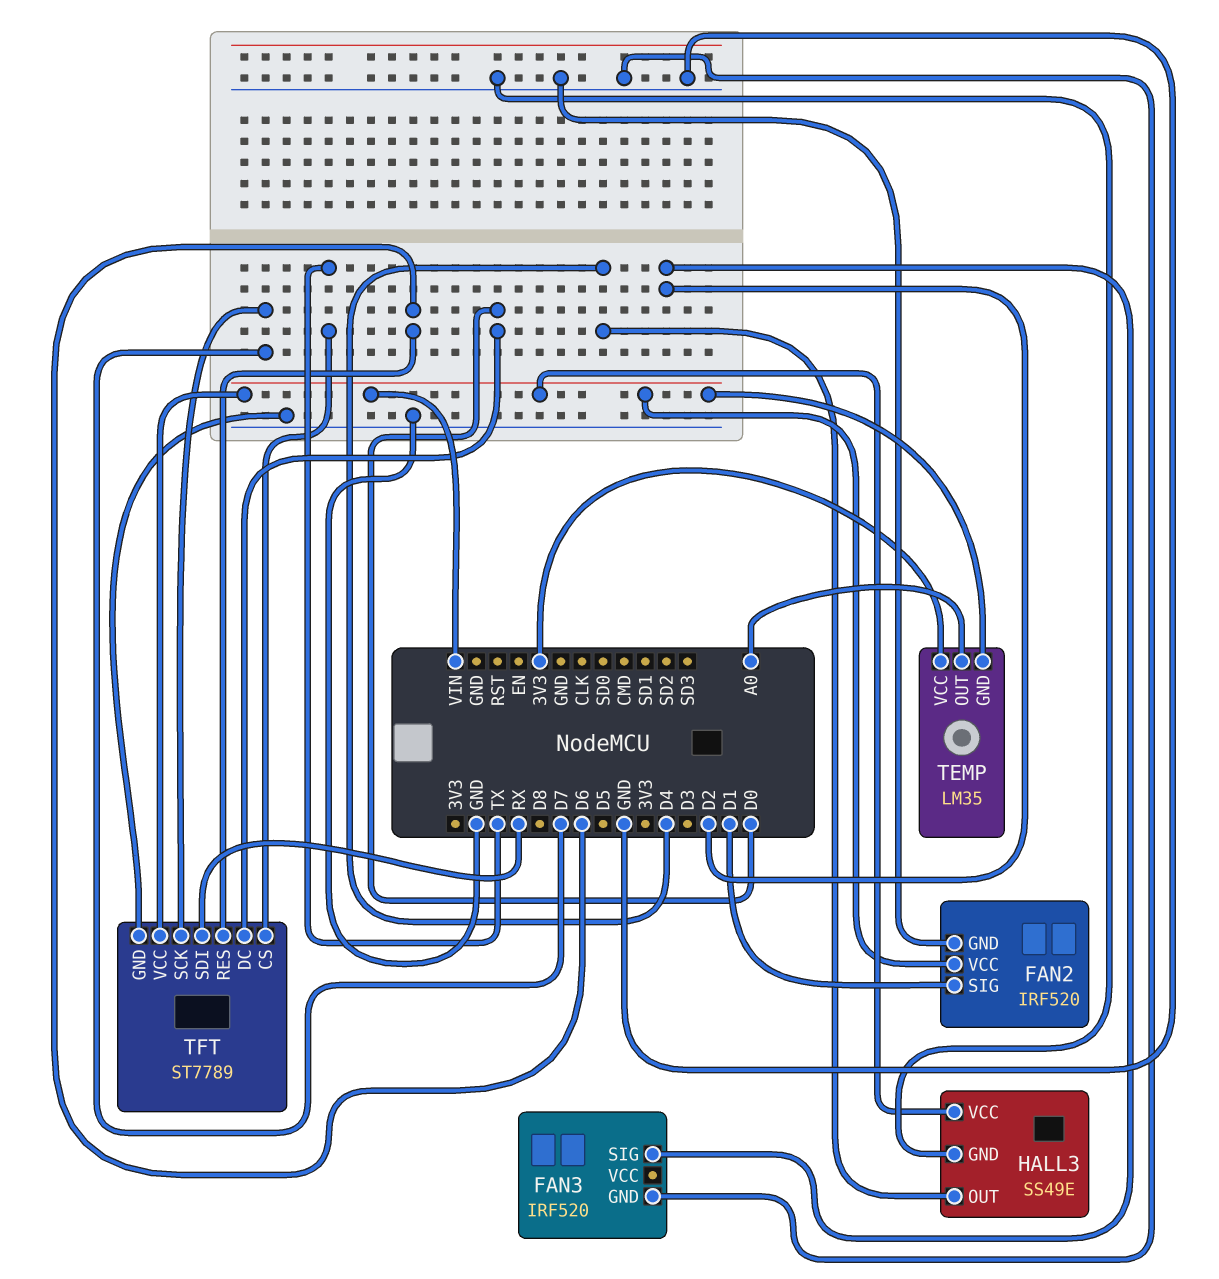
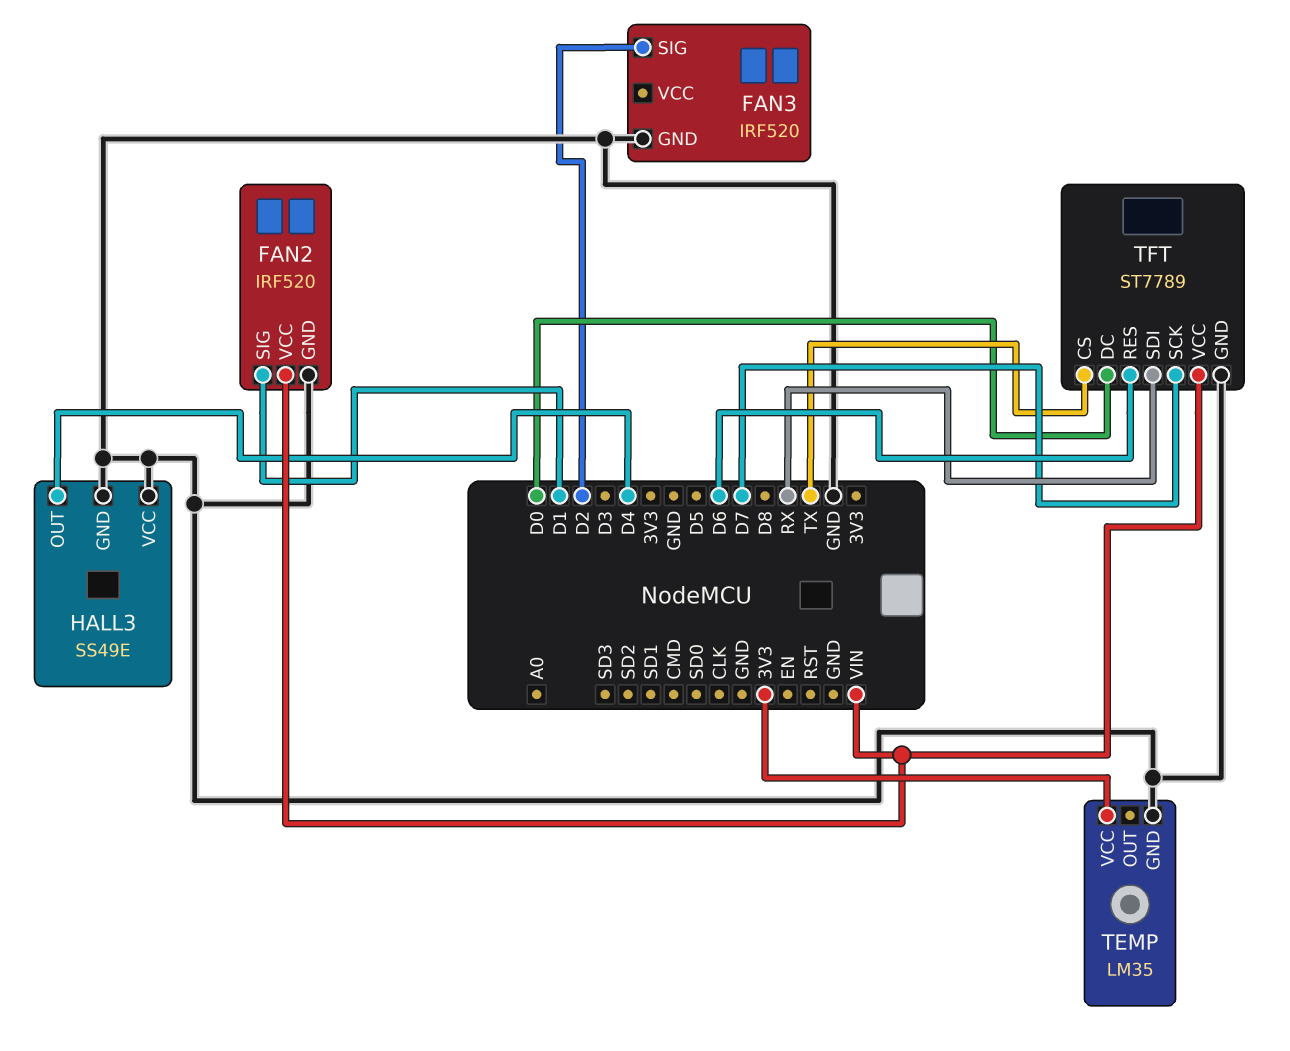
HALL3 pin VCC: VIN -> GND
TEMP pin GND: VIN -> GND
TEMP pin OUT: A0 -> none

